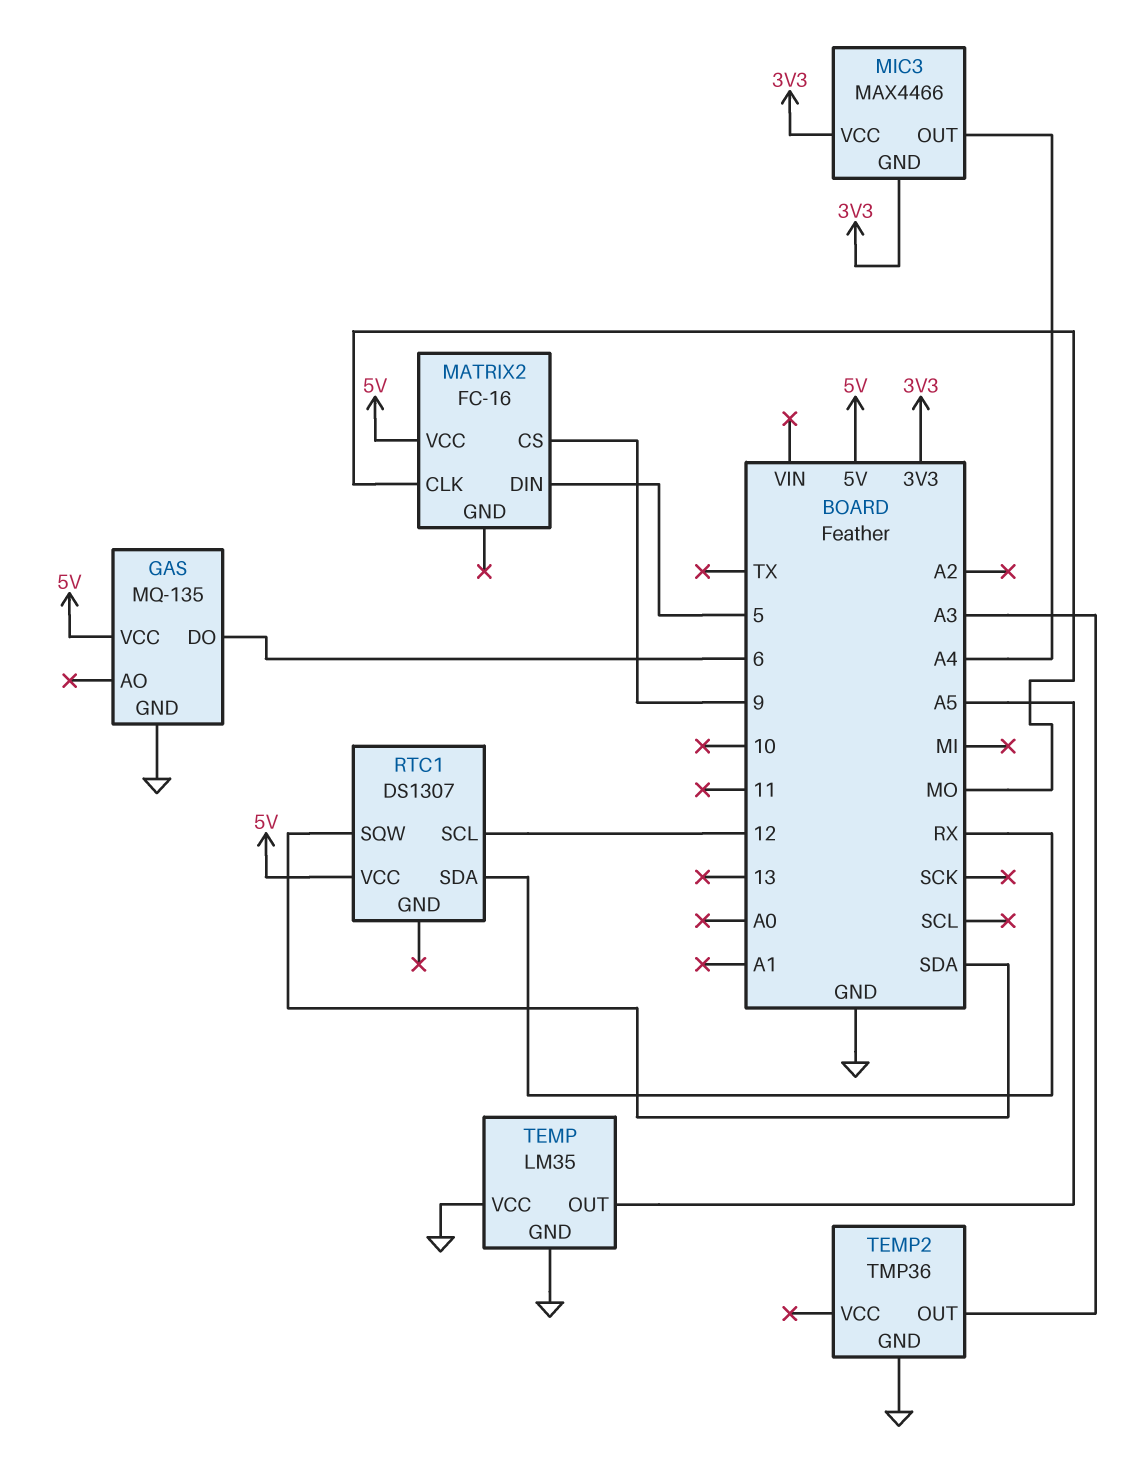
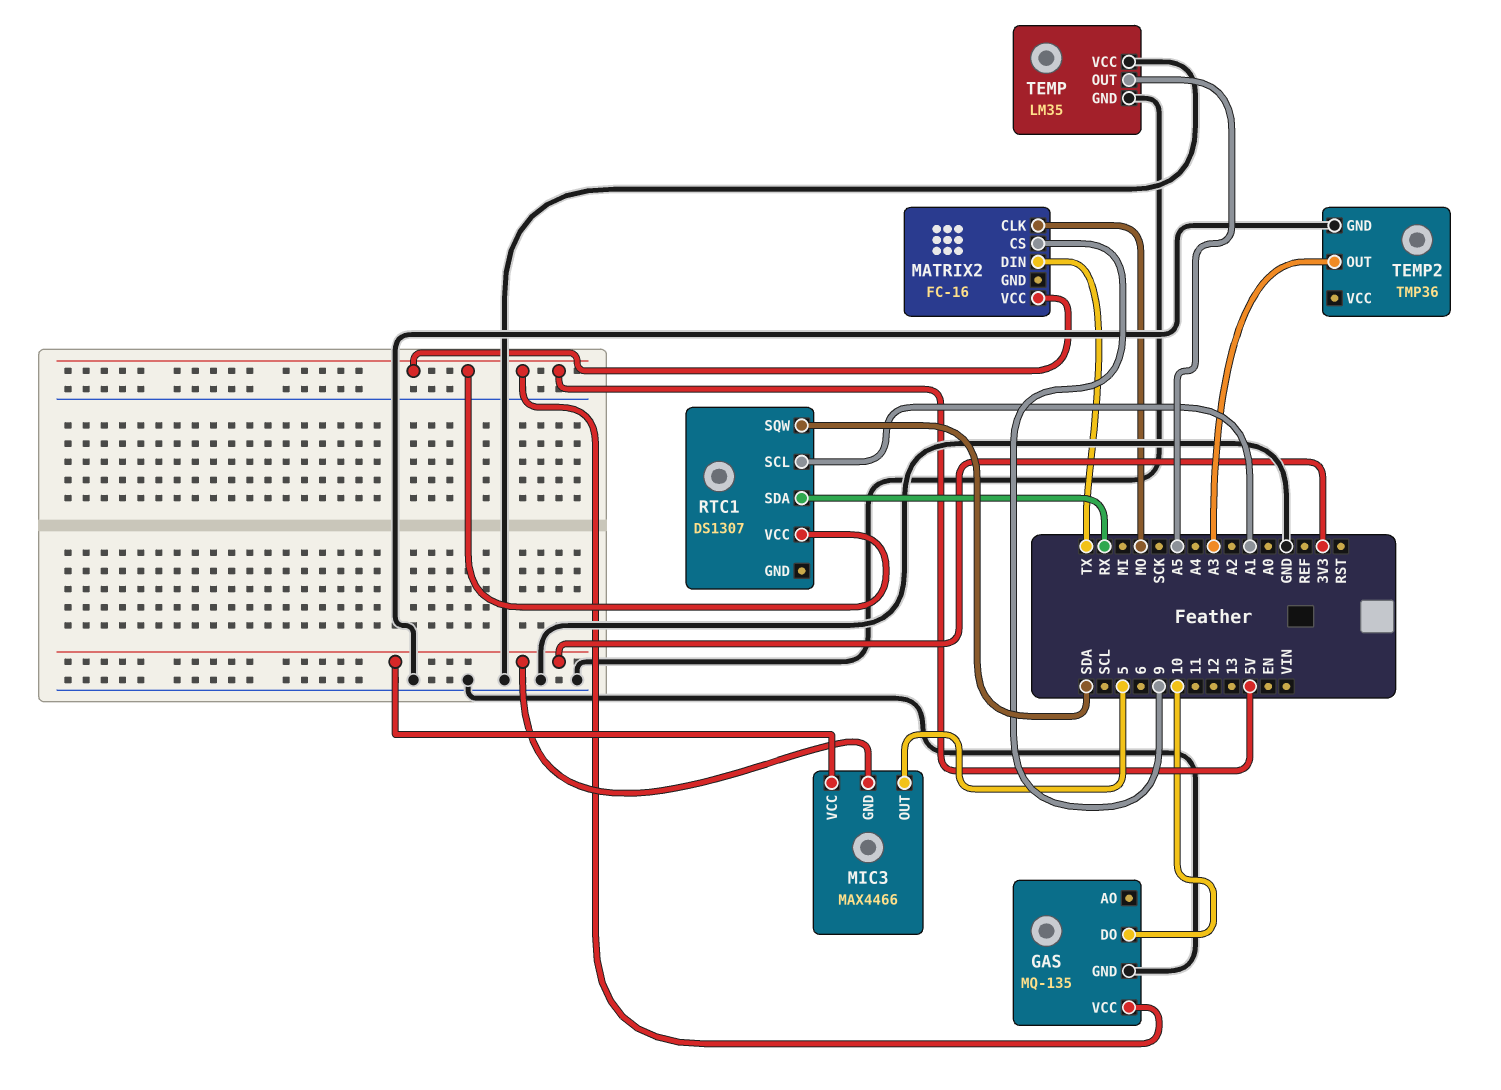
GAS pin DO: 6 -> 10
MATRIX2 pin DIN: 5 -> TX
MIC3 pin OUT: A4 -> 5
RTC1 pin SCL: 12 -> A1

